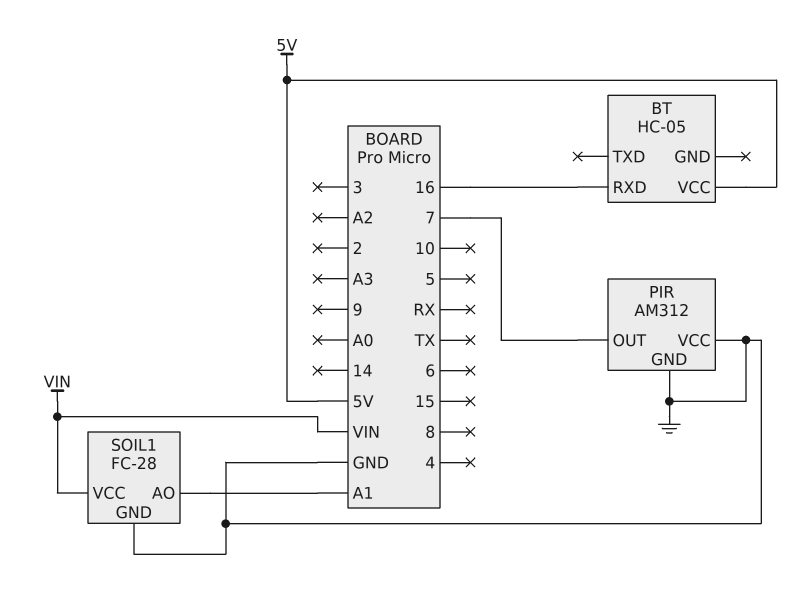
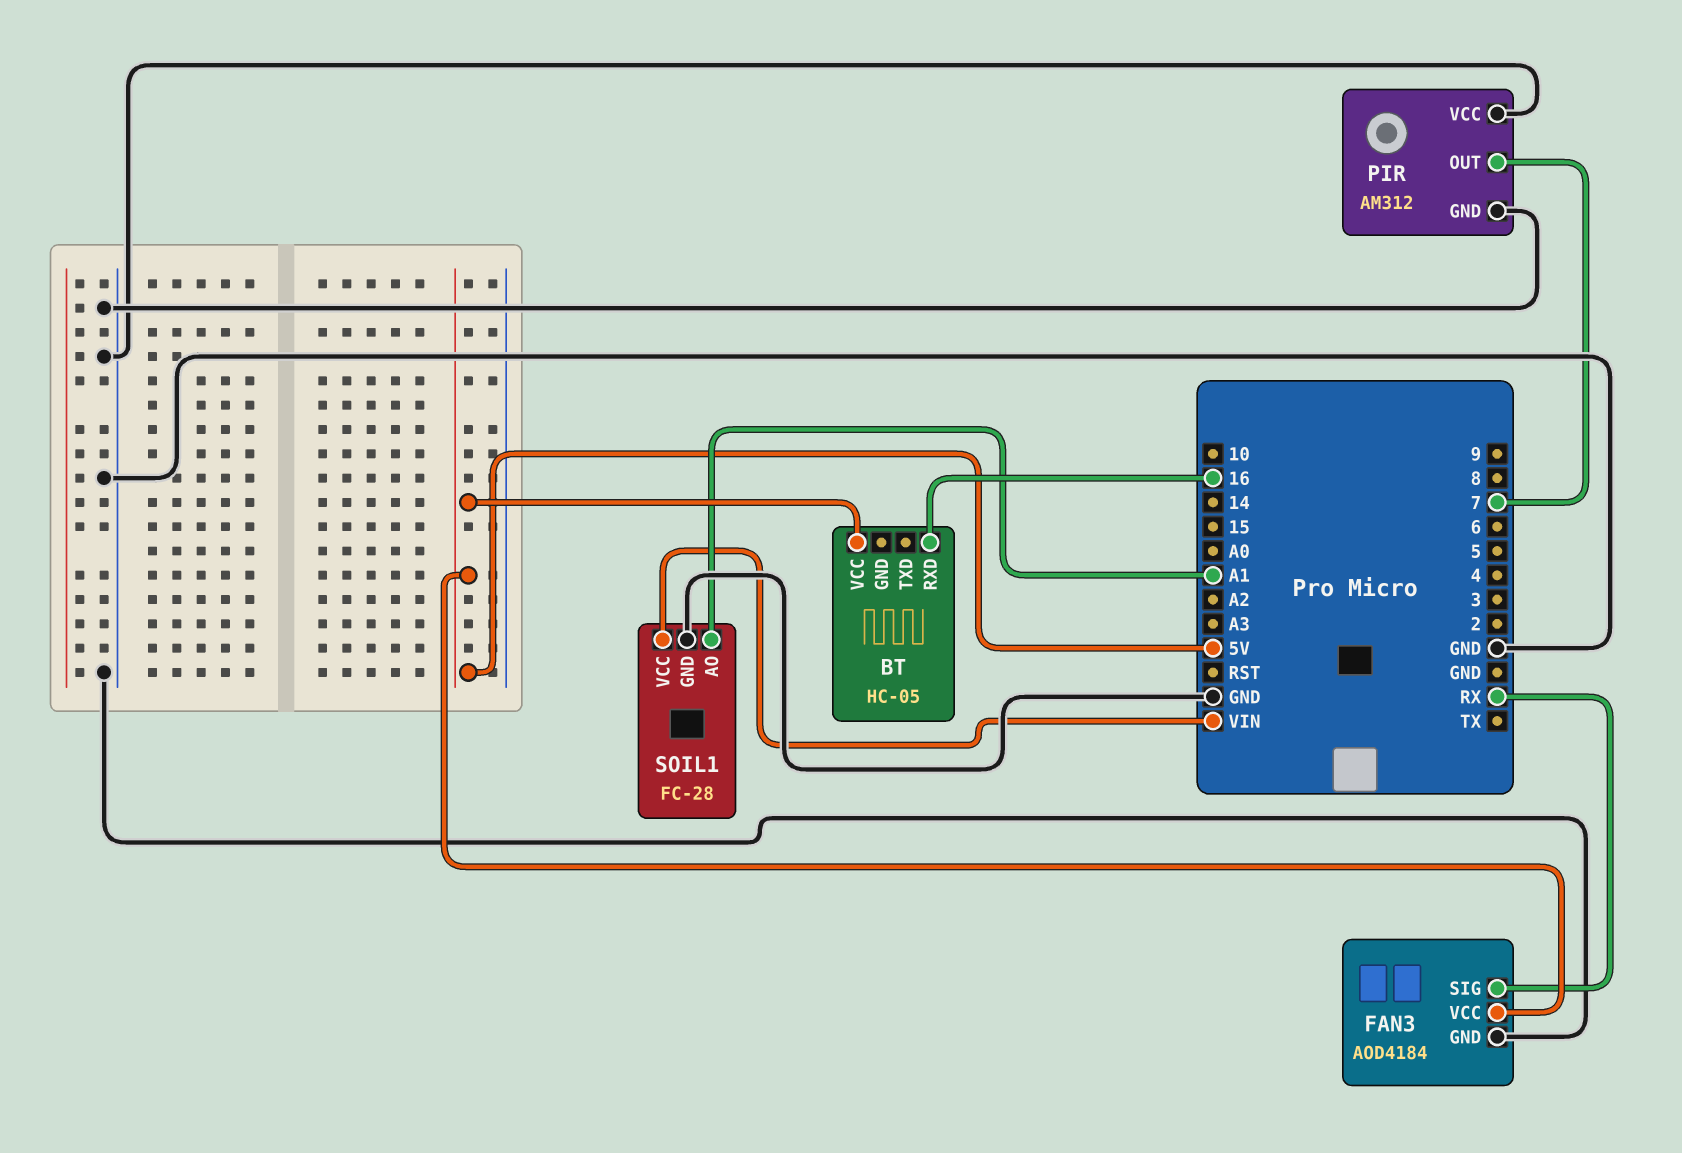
FAN3: none -> AOD4184
FAN3 pin GND: none -> GND
FAN3 pin SIG: none -> RX
FAN3 pin VCC: none -> 5V

